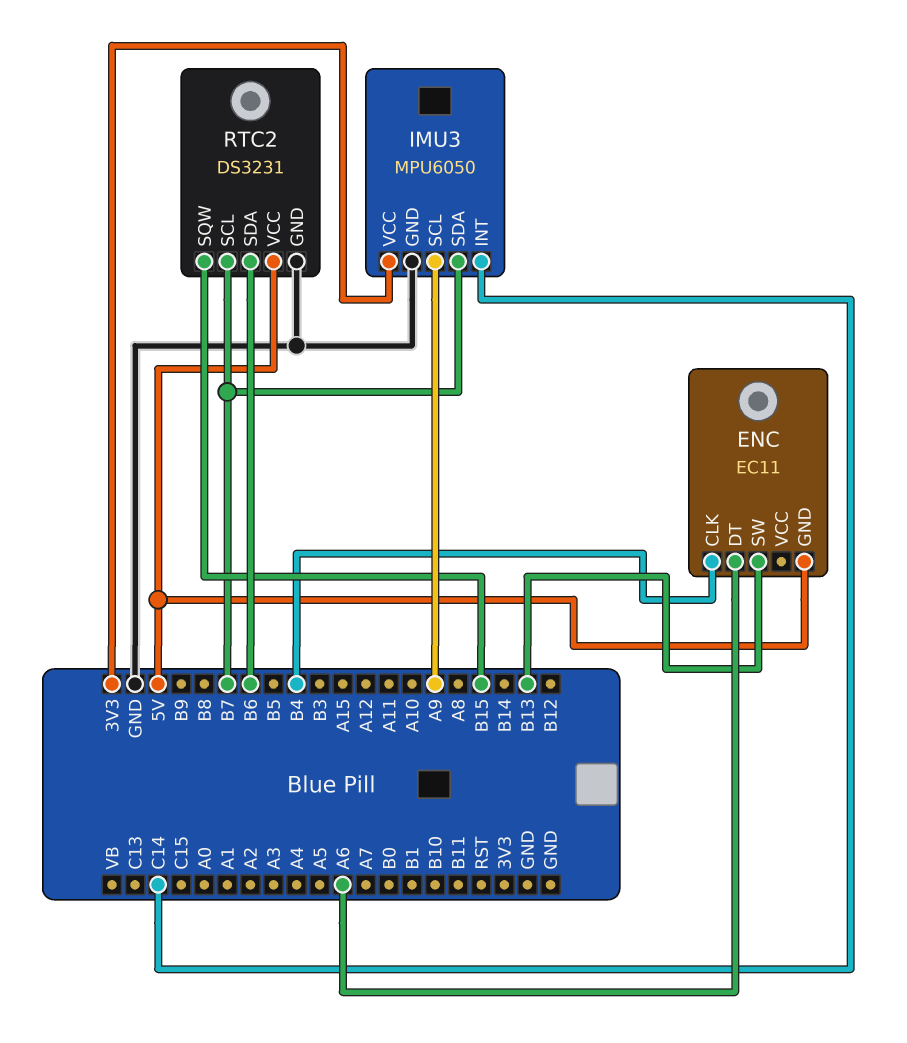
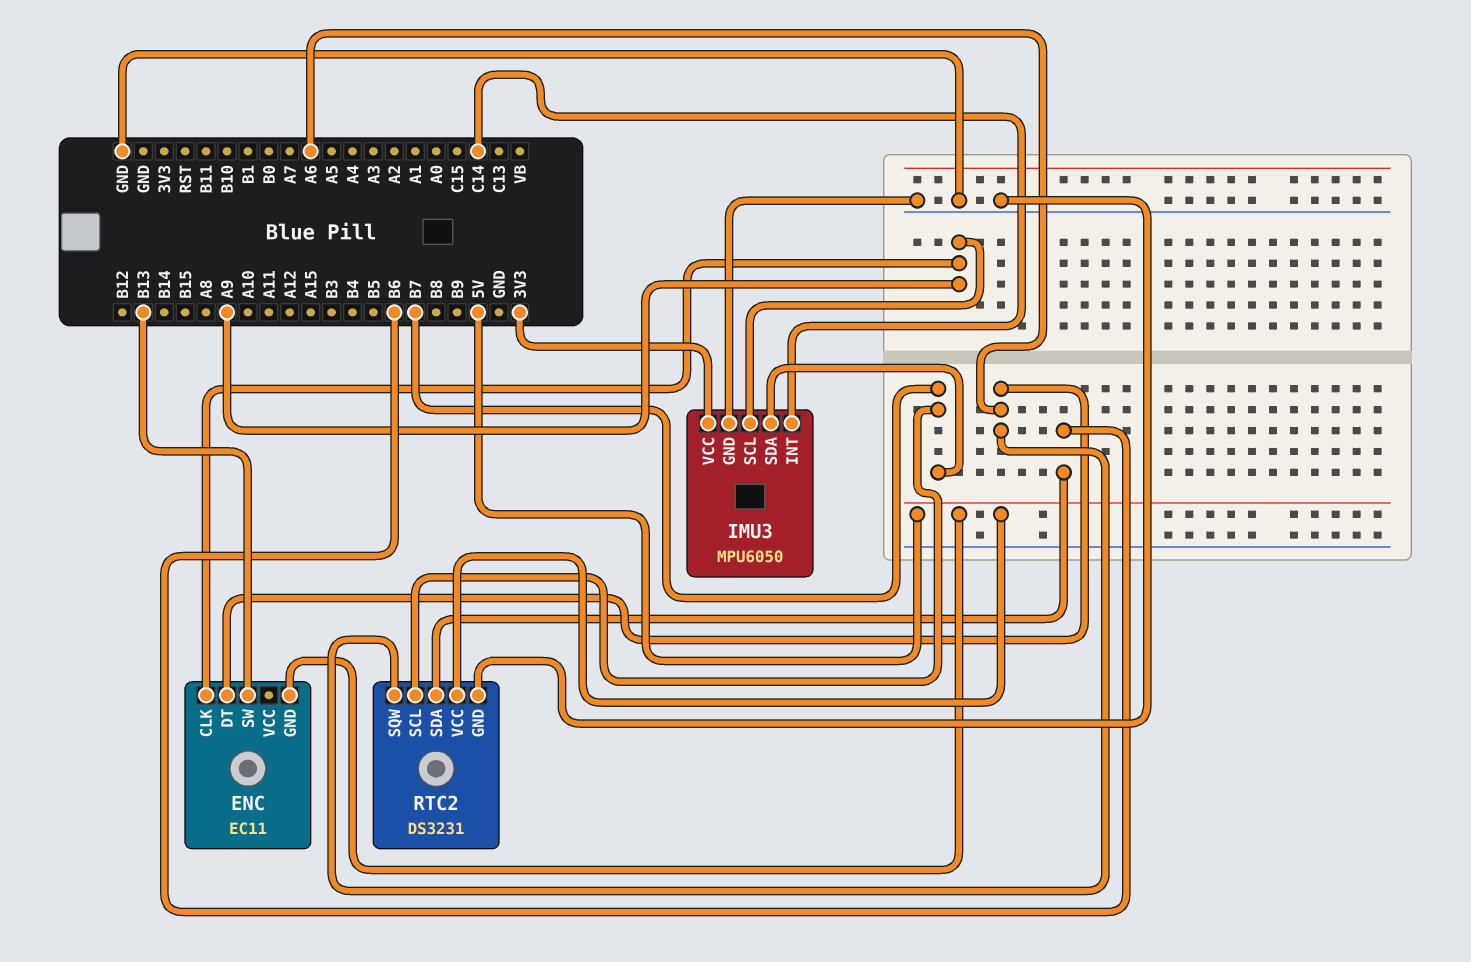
ENC pin CLK: B4 -> A9
RTC2 pin SQW: B15 -> A6

